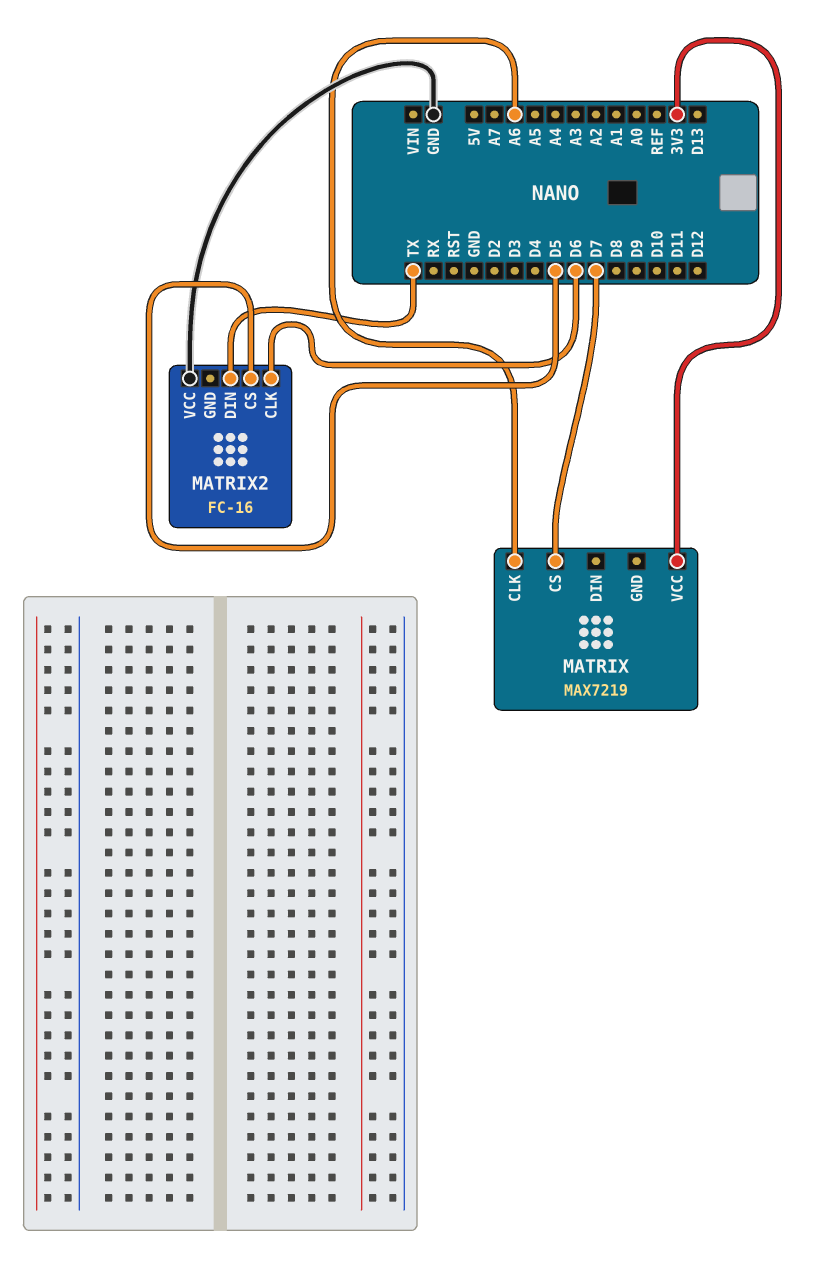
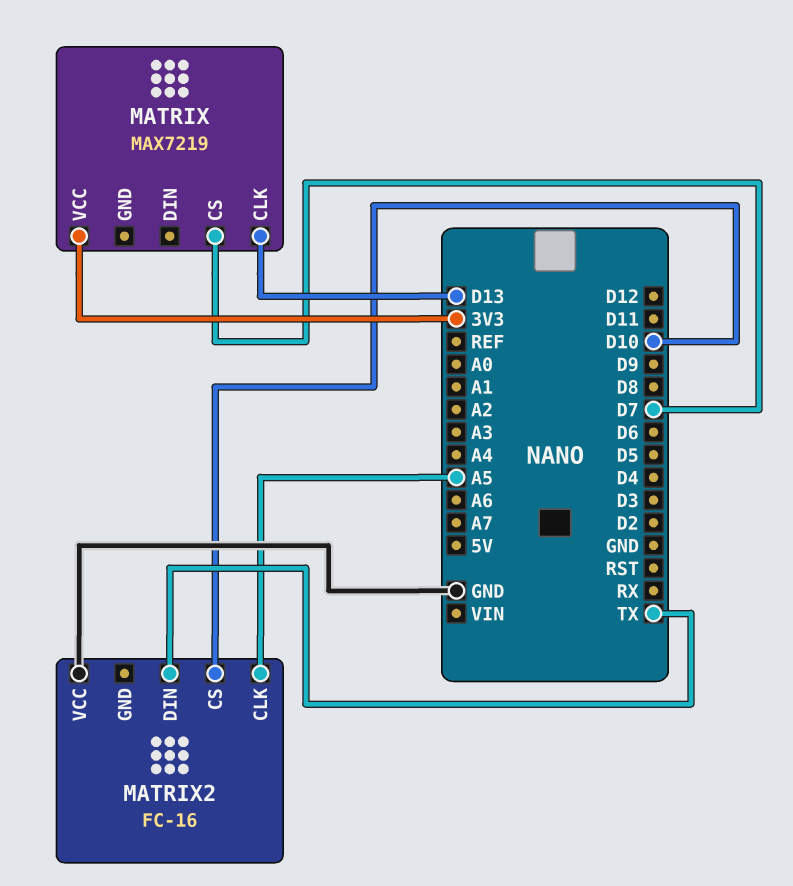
MATRIX pin CLK: A6 -> D13
MATRIX2 pin CLK: D6 -> A5
MATRIX2 pin CS: D5 -> D10

